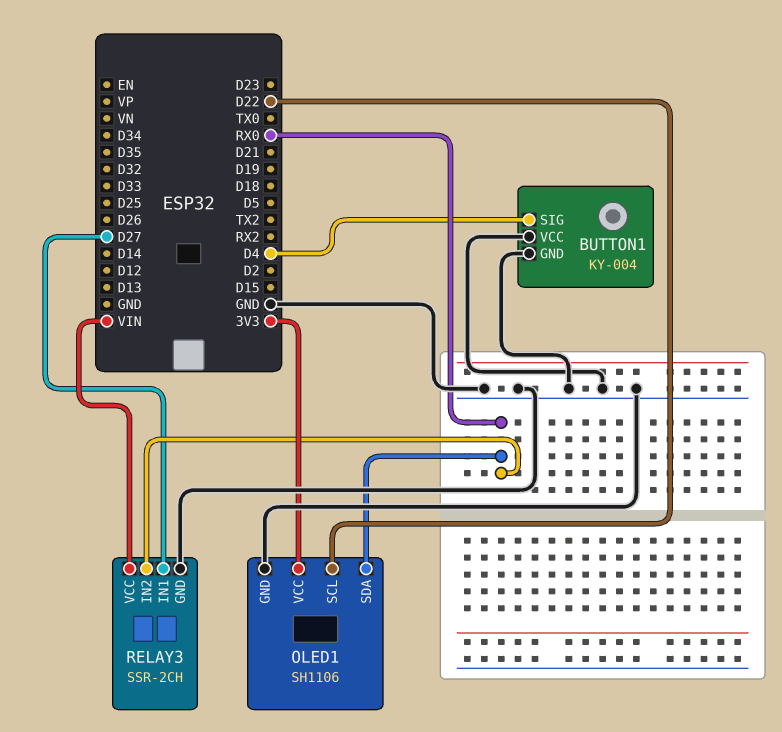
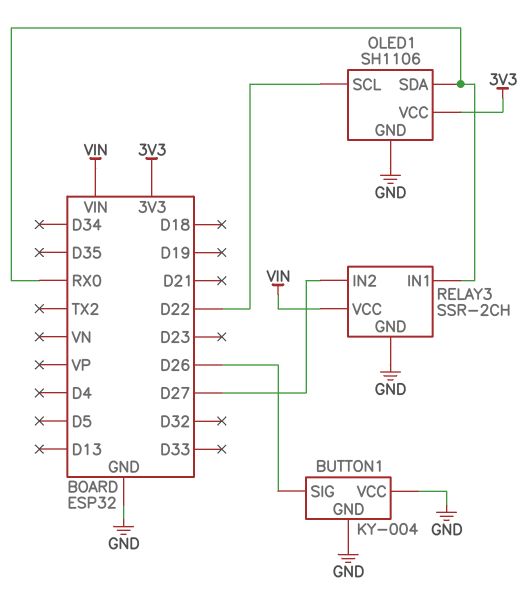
BUTTON1 pin SIG: D4 -> D26
RELAY3 pin IN1: D27 -> RX0
RELAY3 pin IN2: RX0 -> D27

